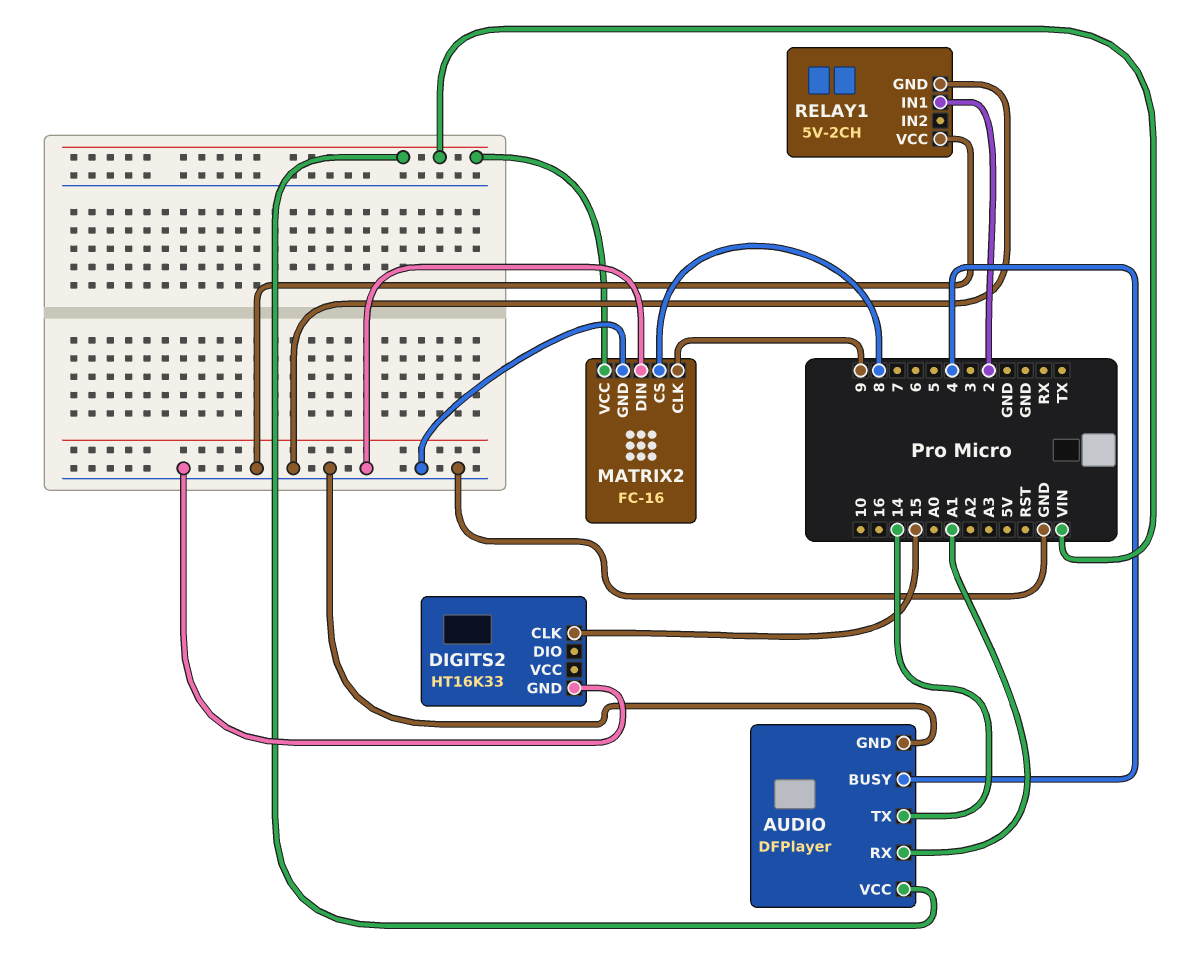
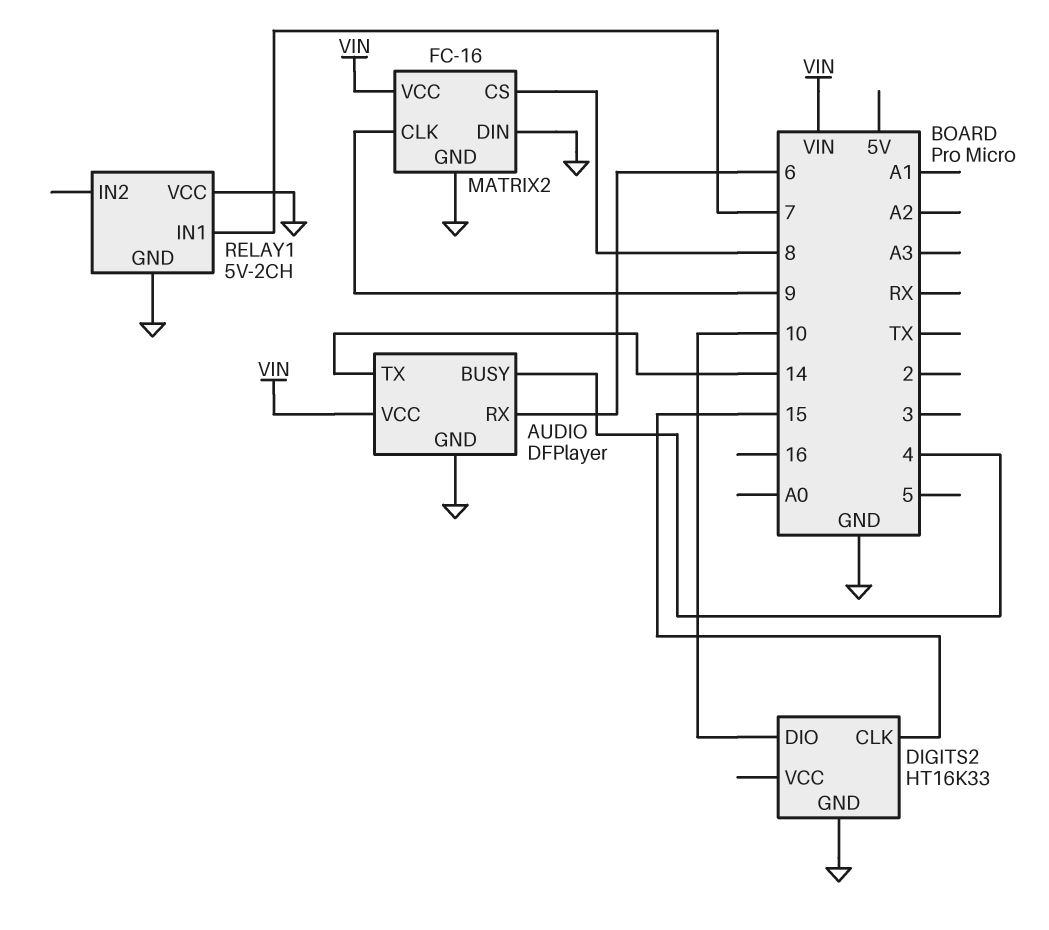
AUDIO pin RX: A1 -> 6
DIGITS2 pin DIO: none -> 10
RELAY1 pin IN1: 2 -> 7

